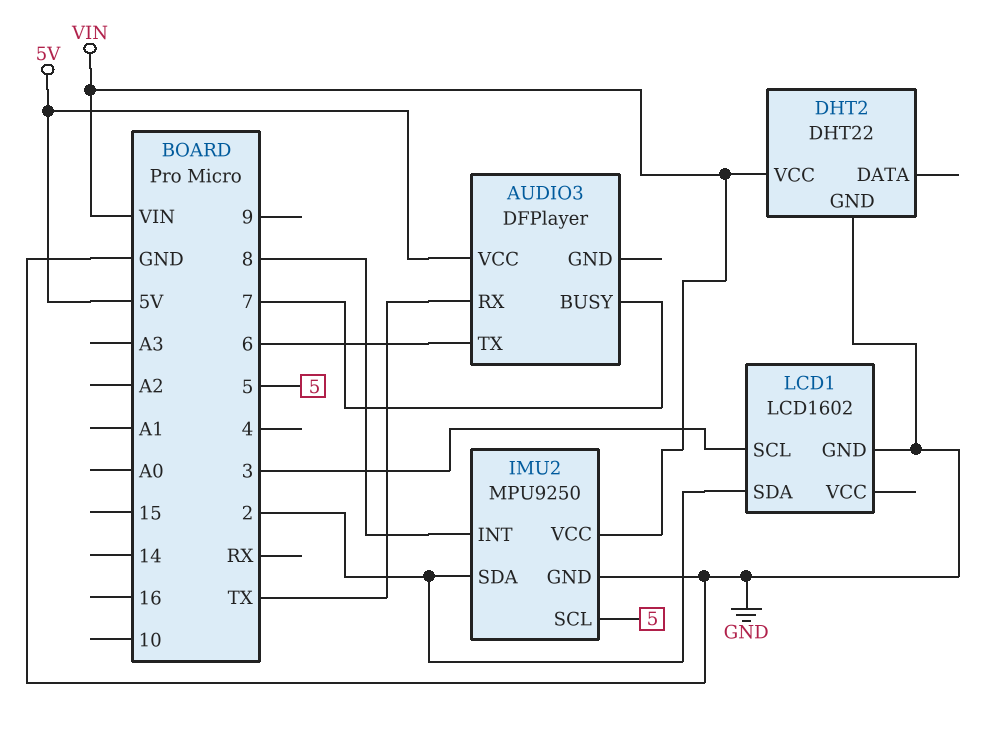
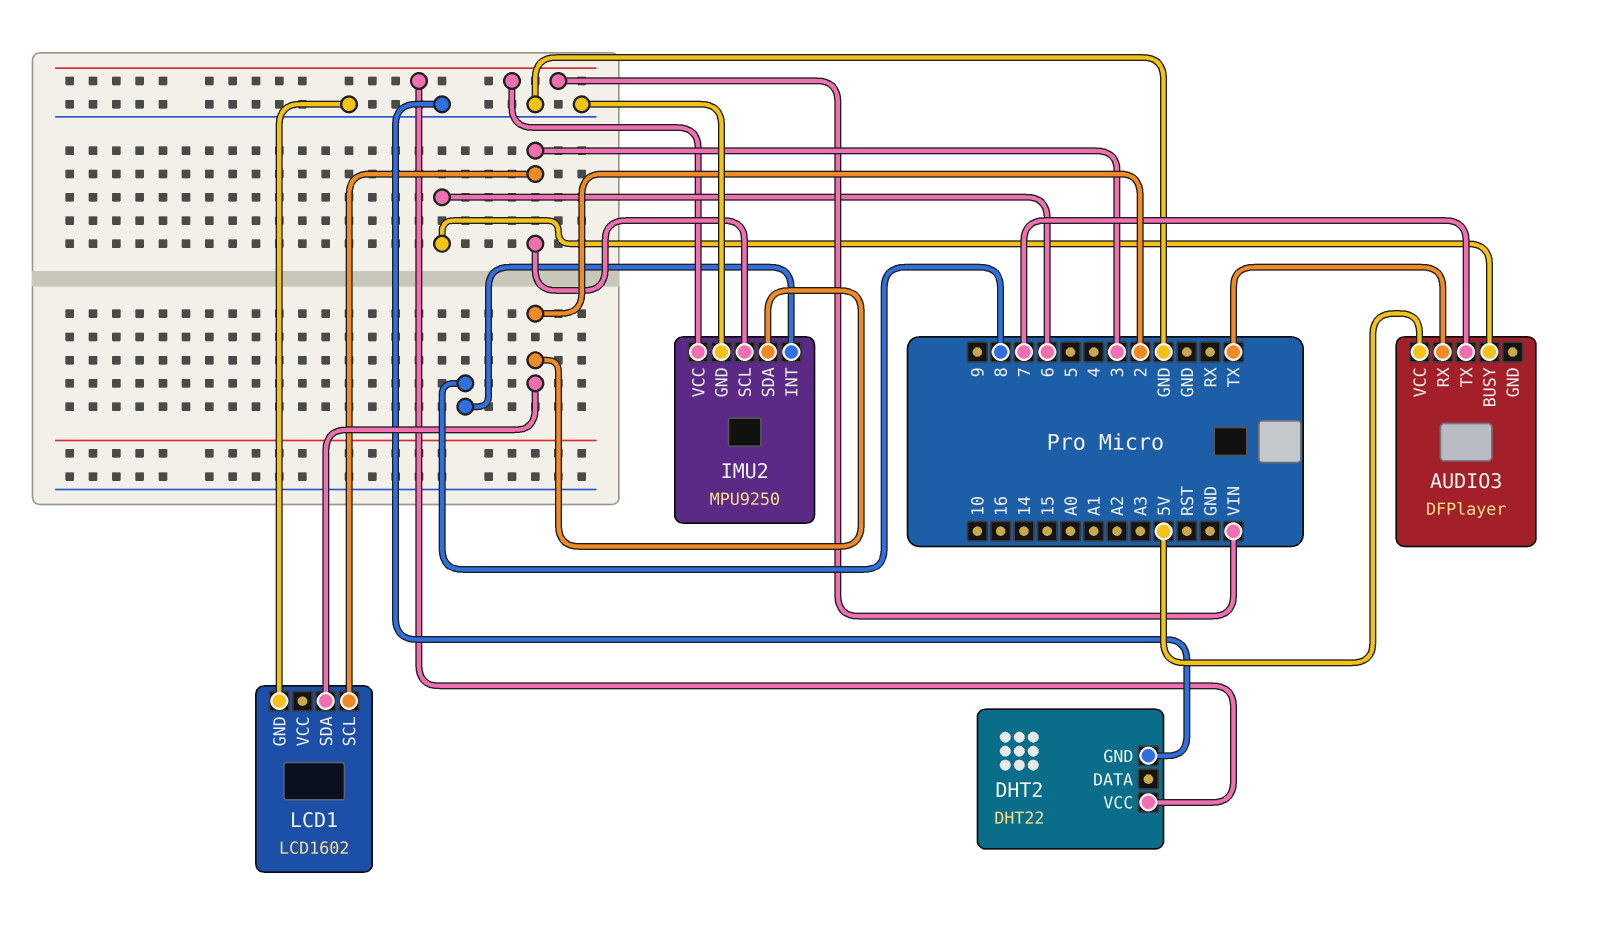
AUDIO3 pin BUSY: 7 -> 6
AUDIO3 pin TX: 6 -> 7
IMU2 pin SCL: 5 -> 3

